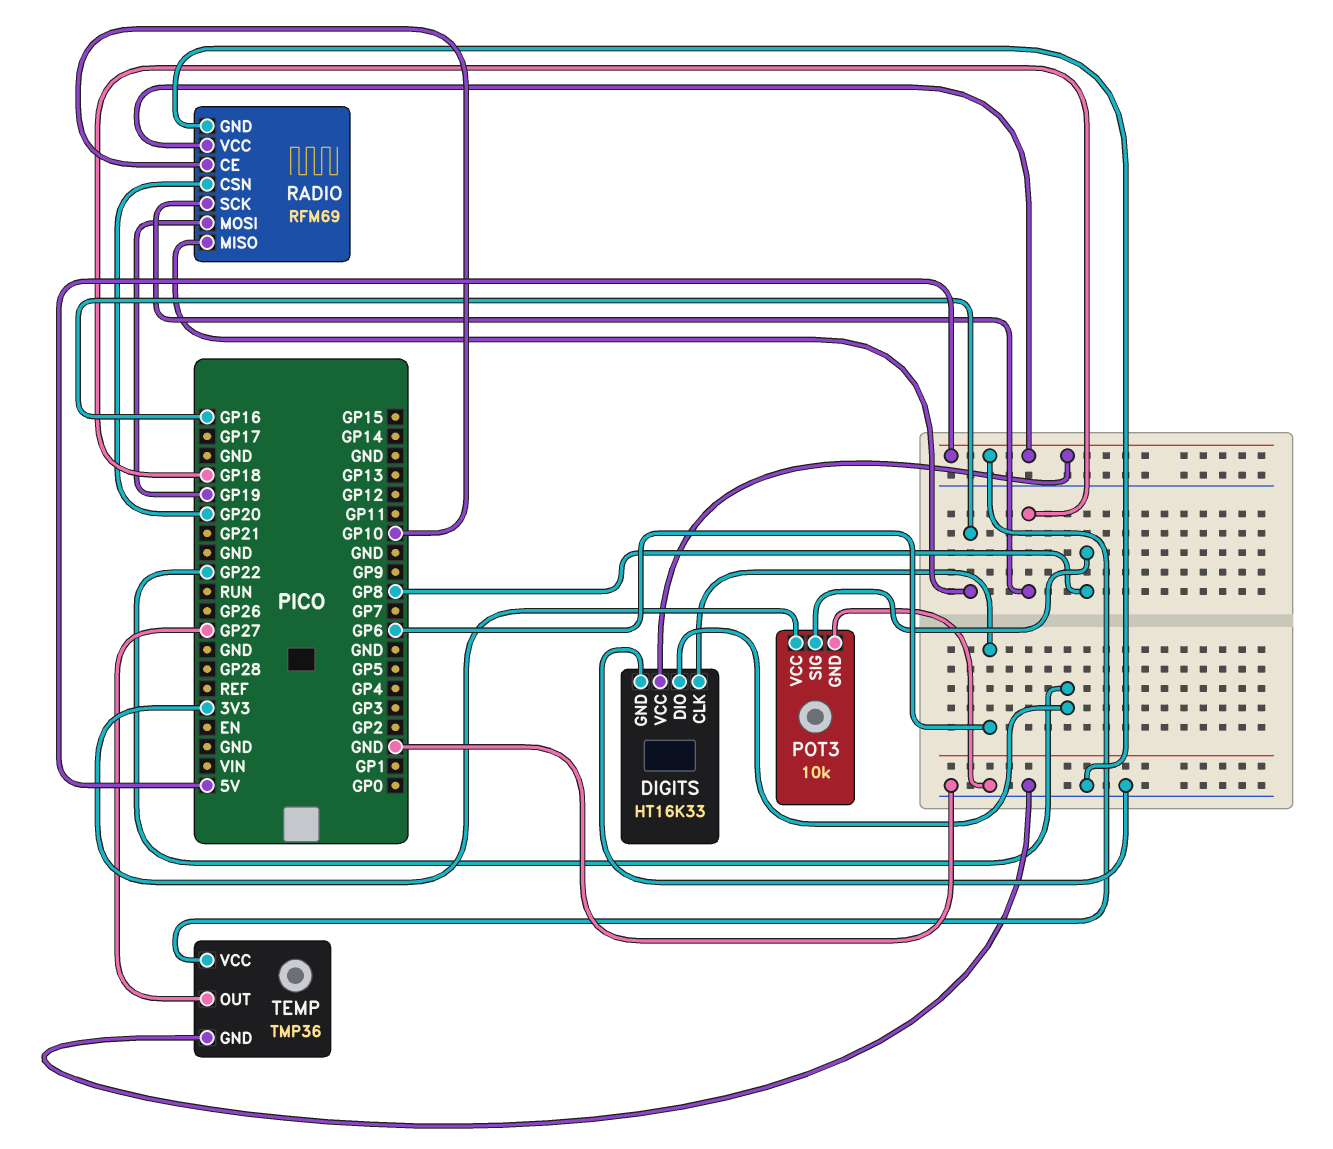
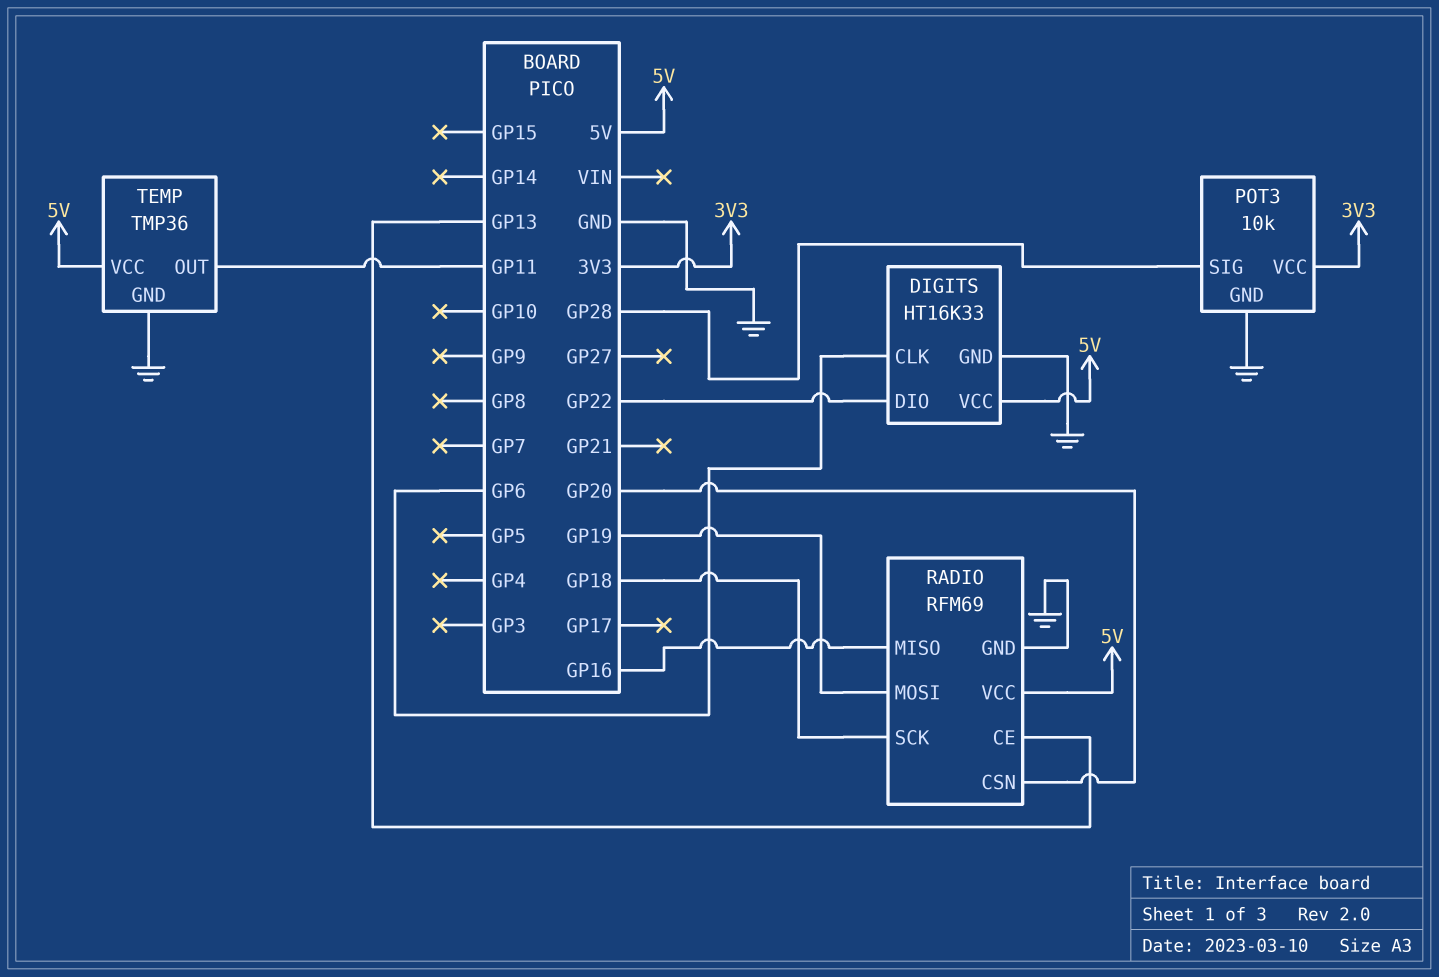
POT3 pin SIG: GP8 -> GP28
RADIO pin CE: GP10 -> GP13
TEMP pin OUT: GP27 -> GP11

